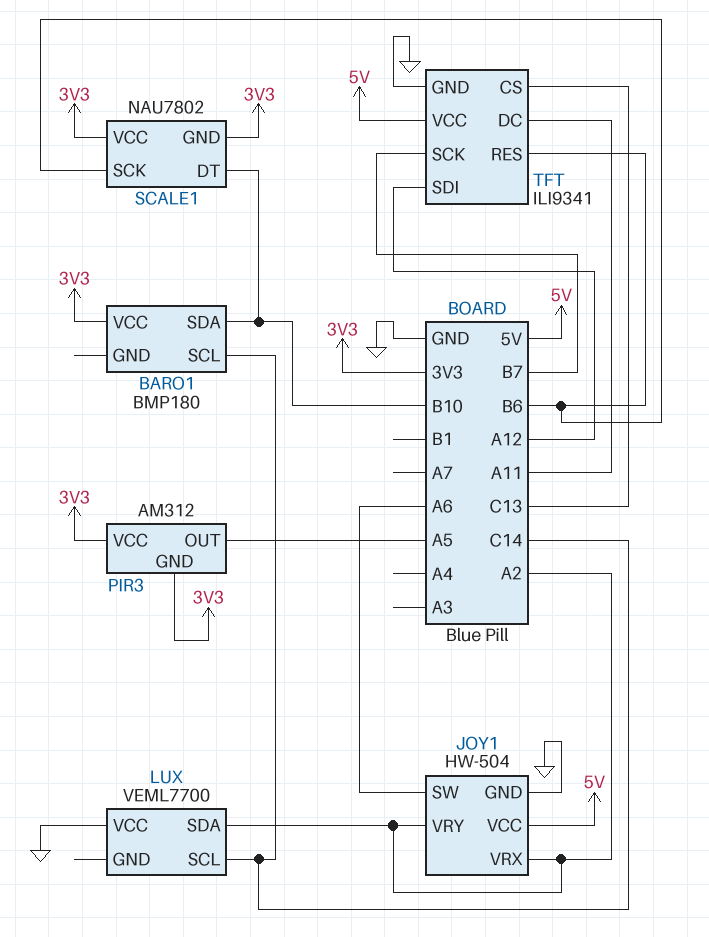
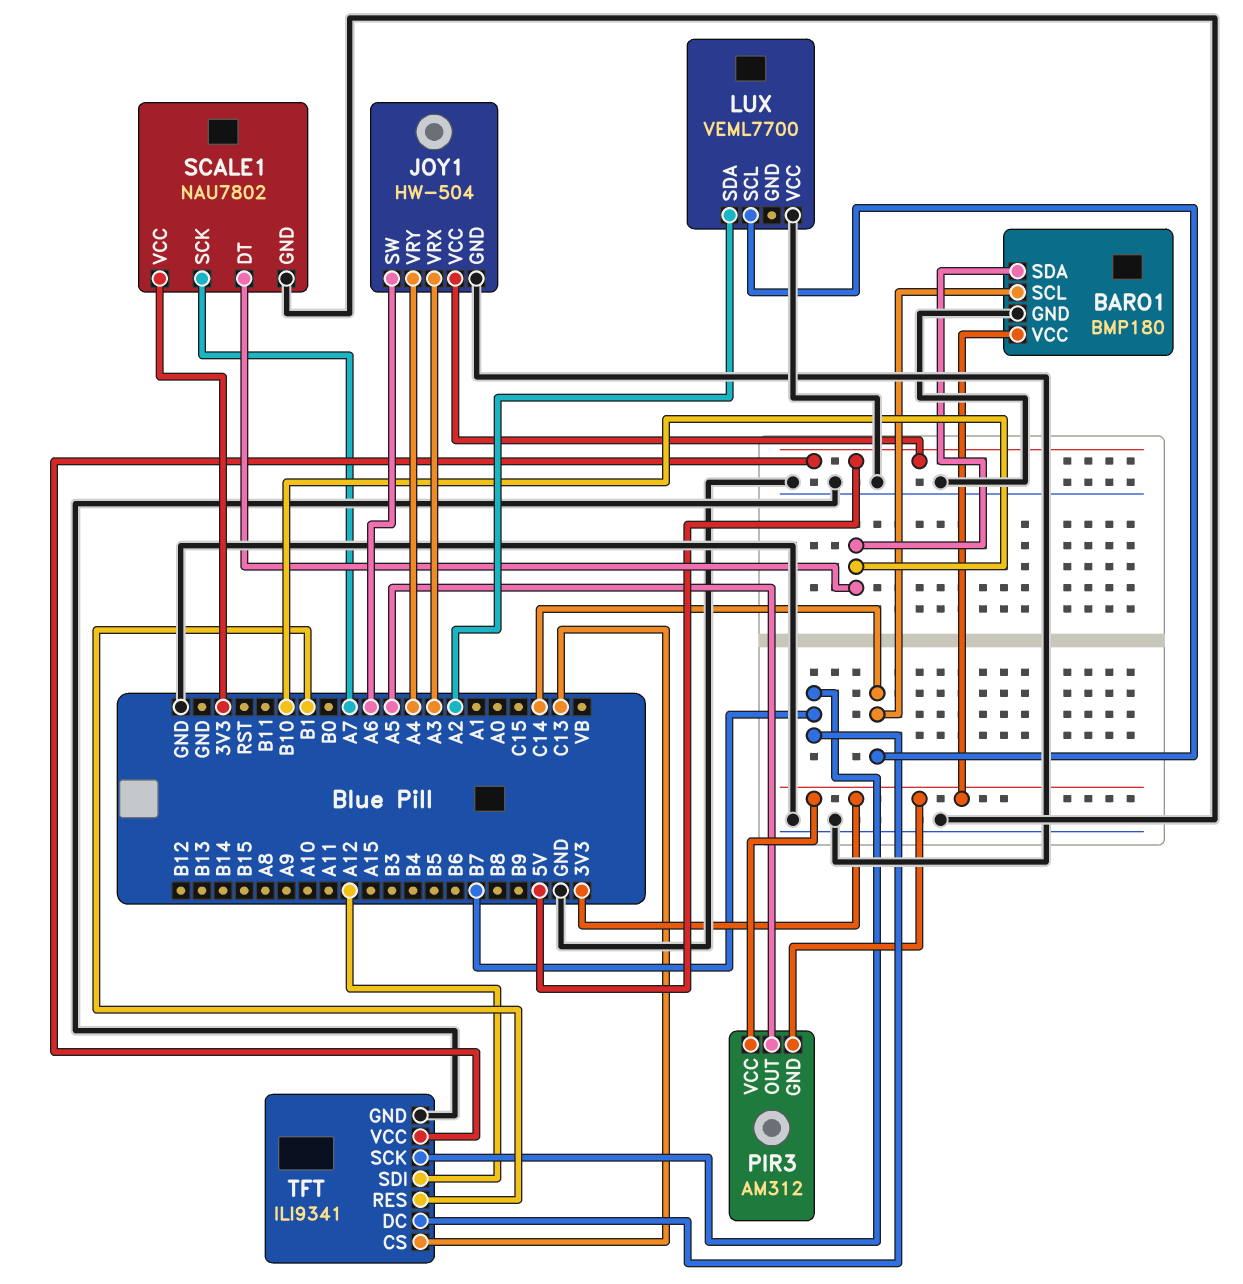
BARO1 pin GND: none -> GND
JOY1 pin VRX: A2 -> A3
JOY1 pin VRY: A2 -> A4
SCALE1 pin GND: 3V3 -> GND
SCALE1 pin SCK: B6 -> A7
TFT pin DC: A11 -> B7
TFT pin RES: B6 -> B1

